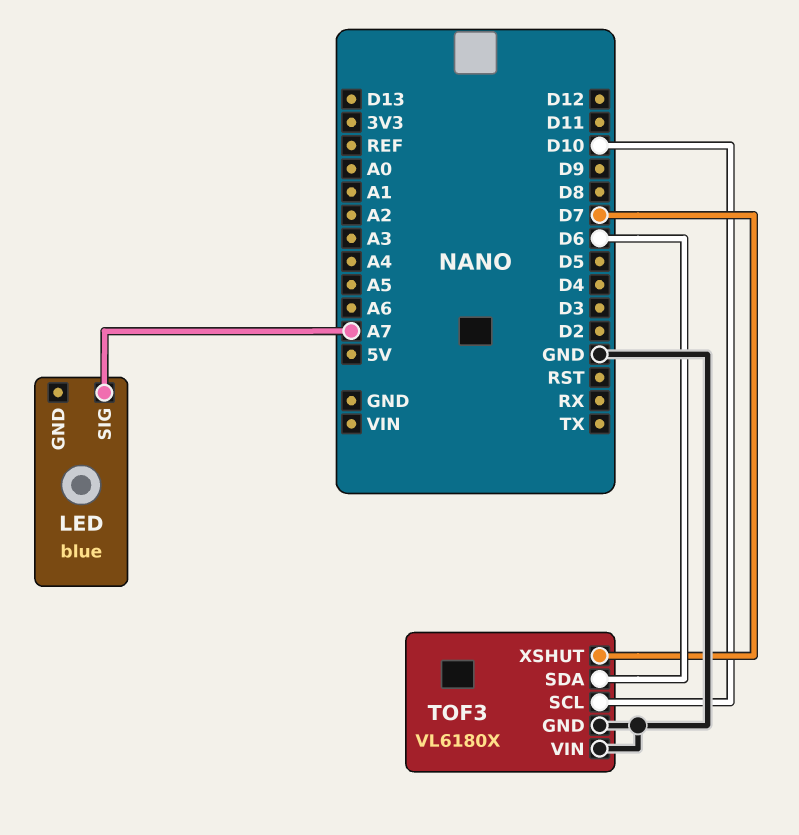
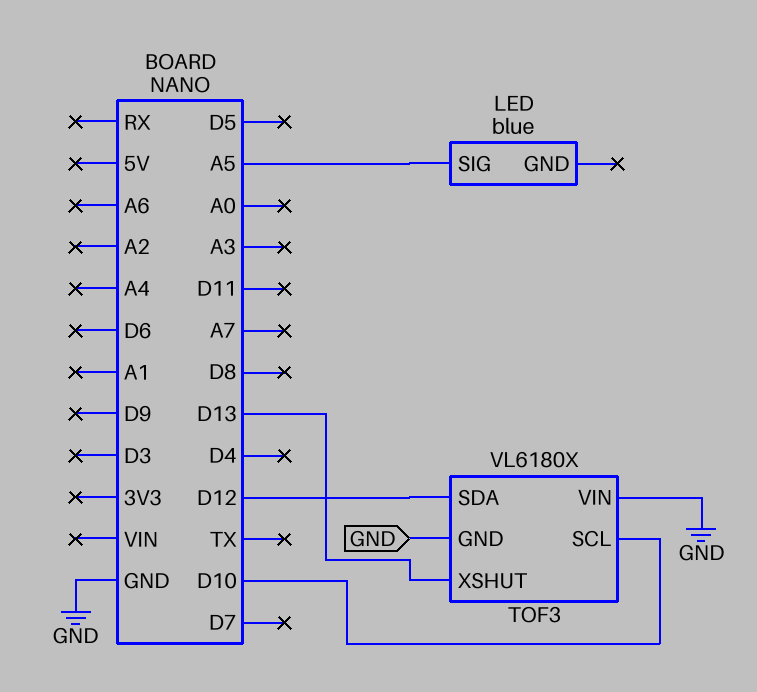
LED pin SIG: A7 -> A5
TOF3 pin SDA: D6 -> D12
TOF3 pin XSHUT: D7 -> D13

